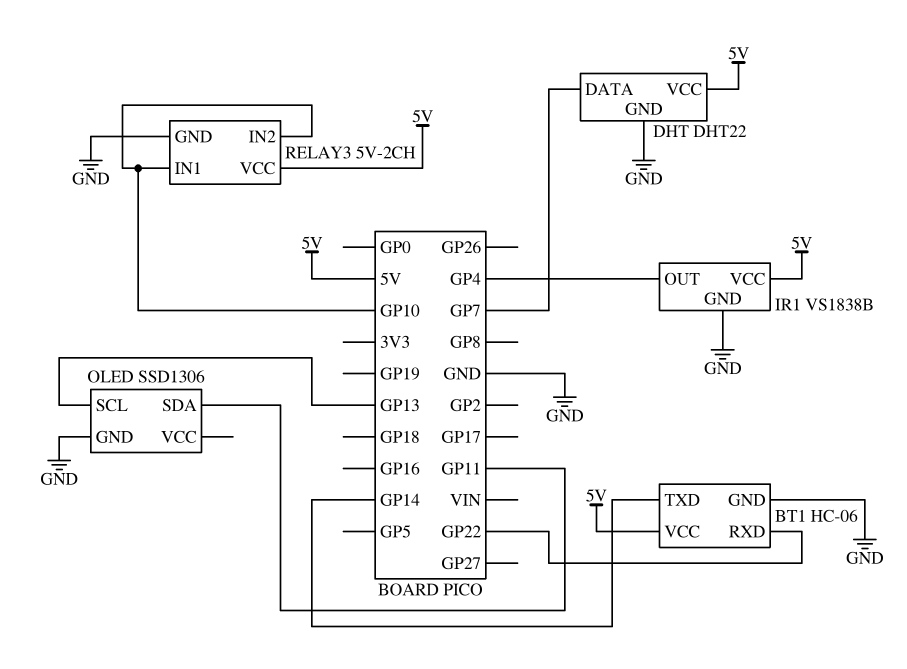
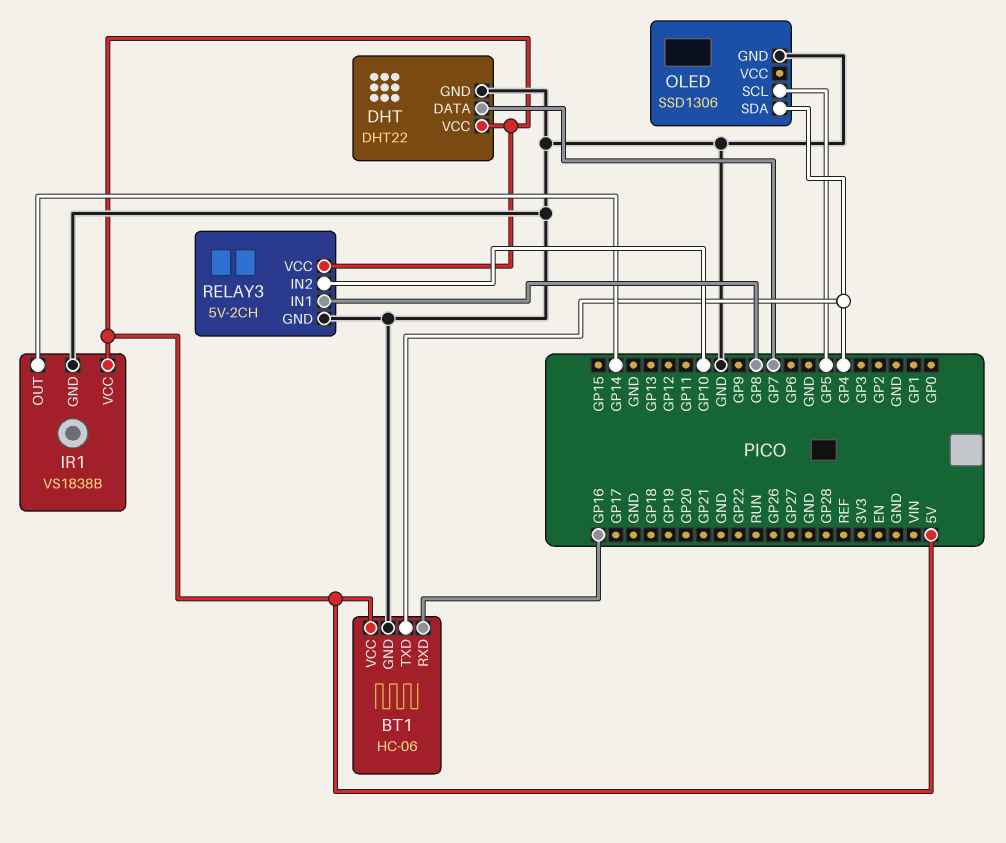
BT1 pin RXD: GP22 -> GP16
BT1 pin TXD: GP14 -> GP4
IR1 pin OUT: GP4 -> GP14
OLED pin SCL: GP13 -> GP5
OLED pin SDA: GP11 -> GP4
RELAY3 pin IN1: GP10 -> GP8

